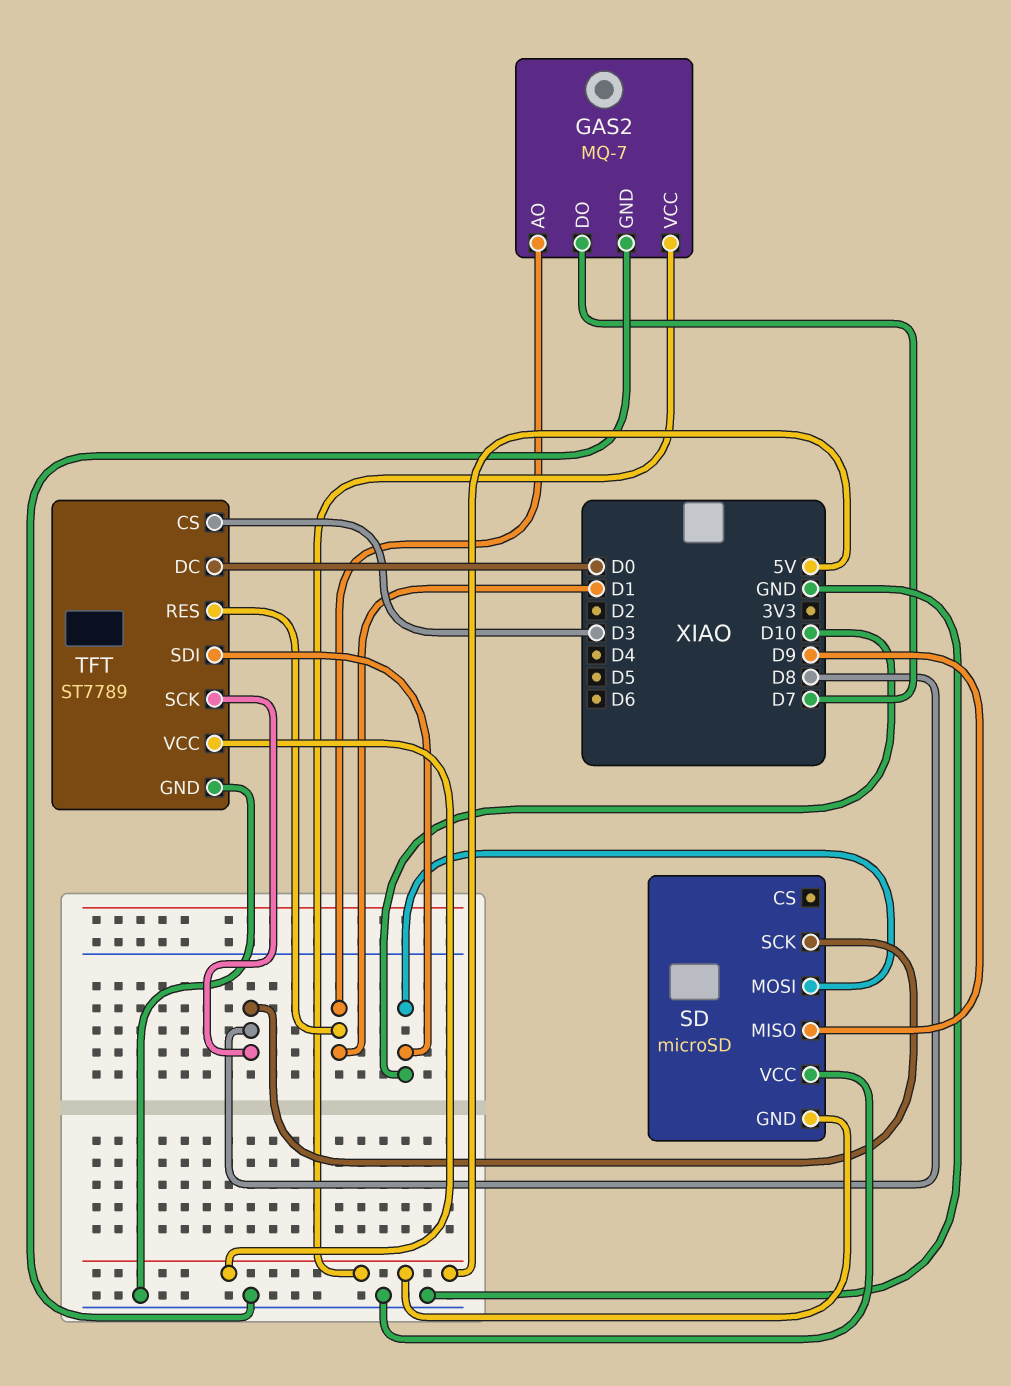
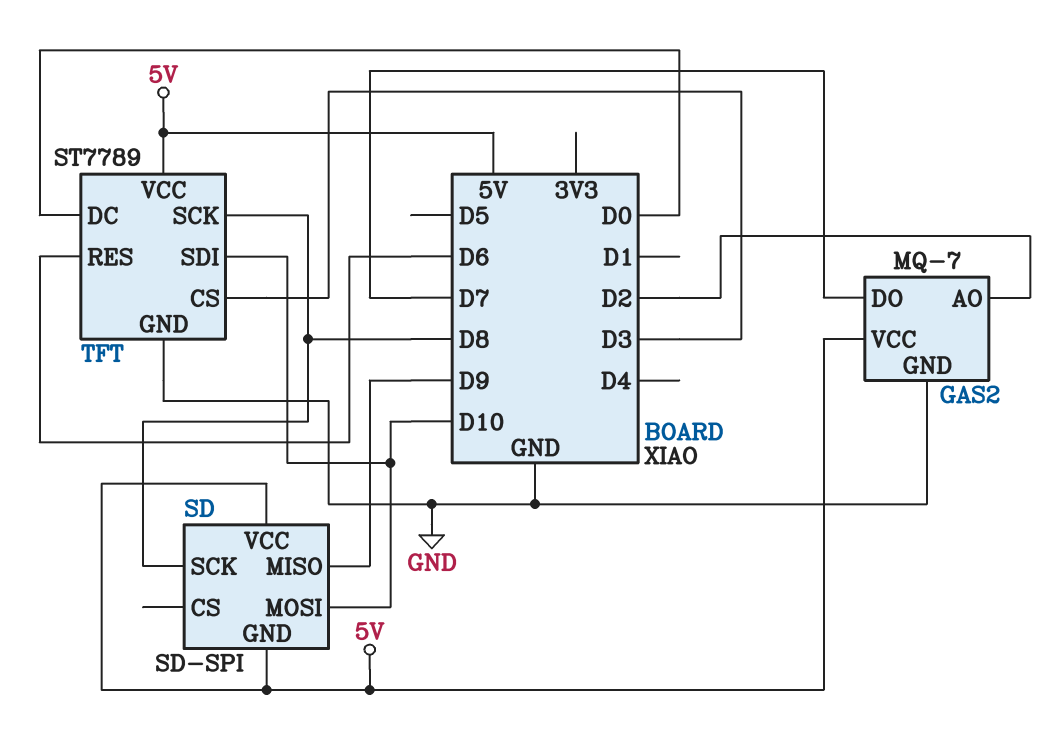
GAS2 pin AO: D1 -> D2
SD: microSD -> SD-SPI
SD pin VCC: GND -> 5V
TFT pin RES: D1 -> D6

